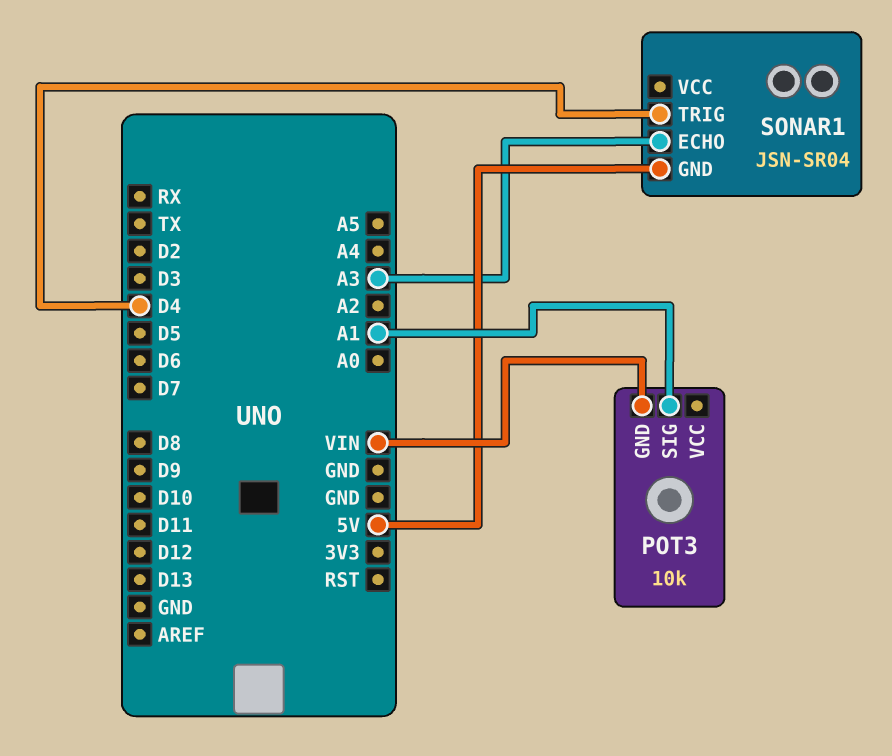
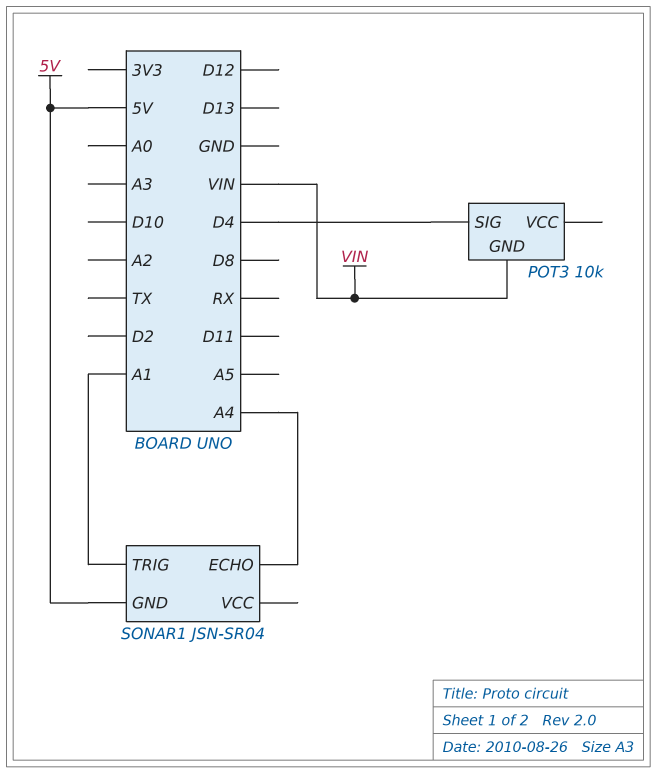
POT3 pin SIG: A1 -> D4
SONAR1 pin ECHO: A3 -> A4
SONAR1 pin TRIG: D4 -> A1

